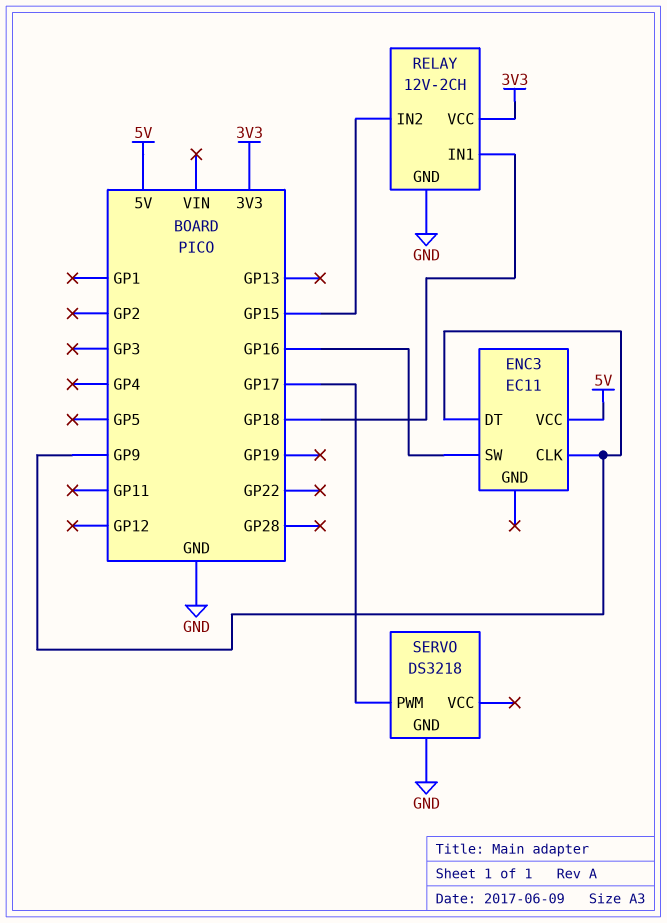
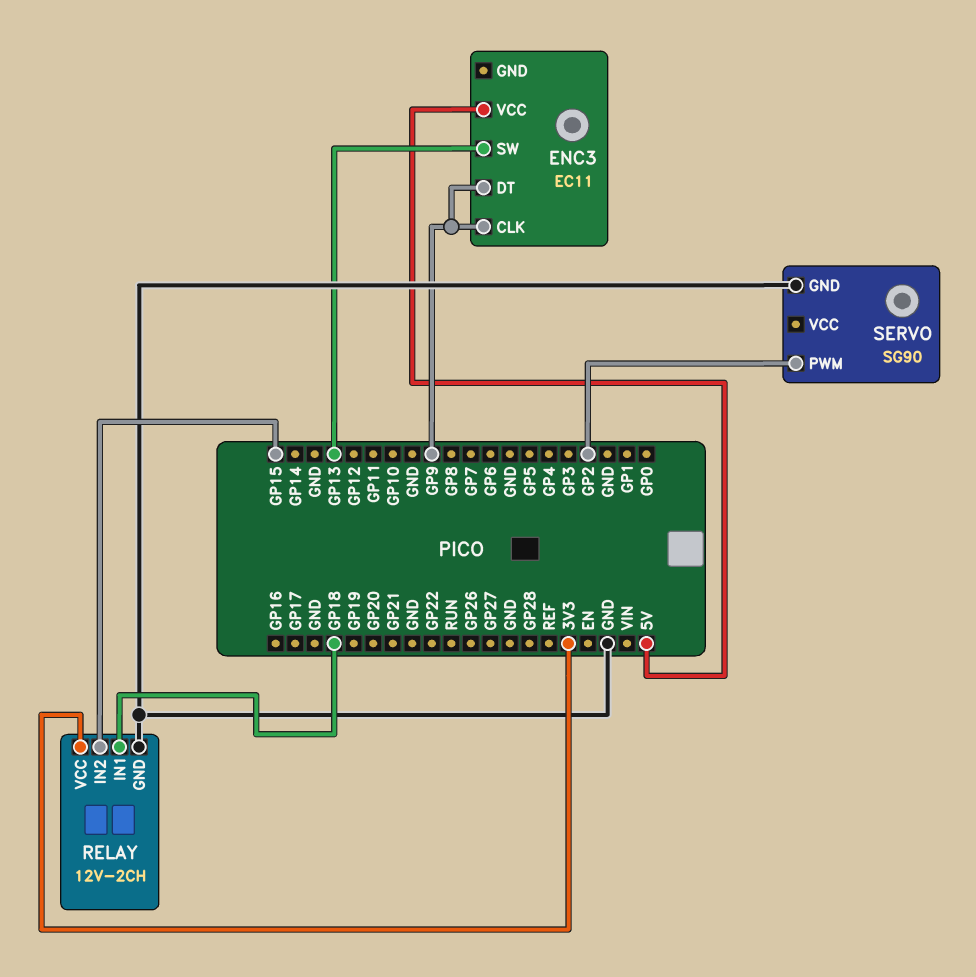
ENC3 pin SW: GP16 -> GP13
SERVO: DS3218 -> SG90
SERVO pin PWM: GP17 -> GP2

